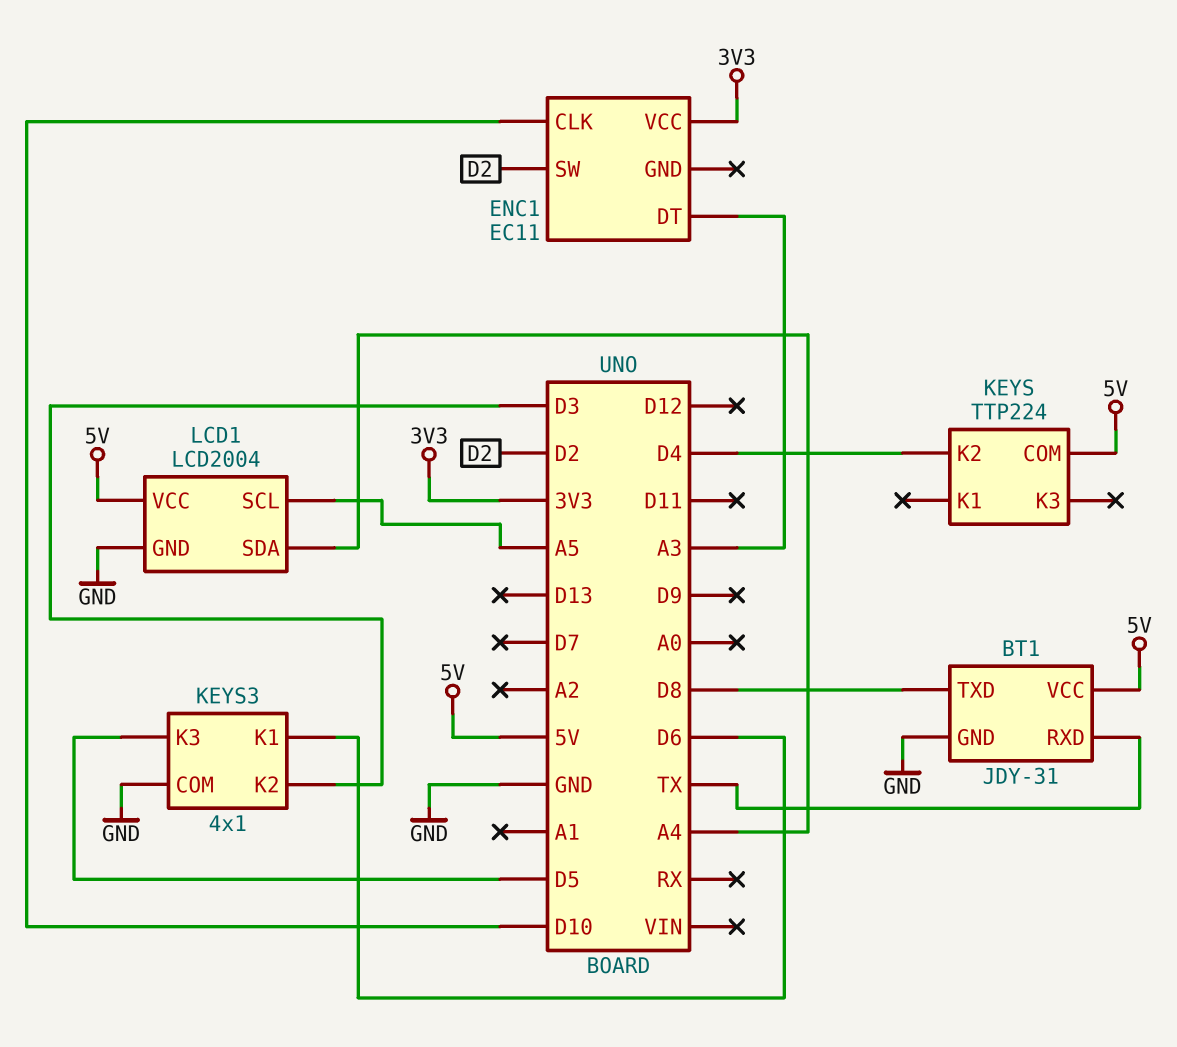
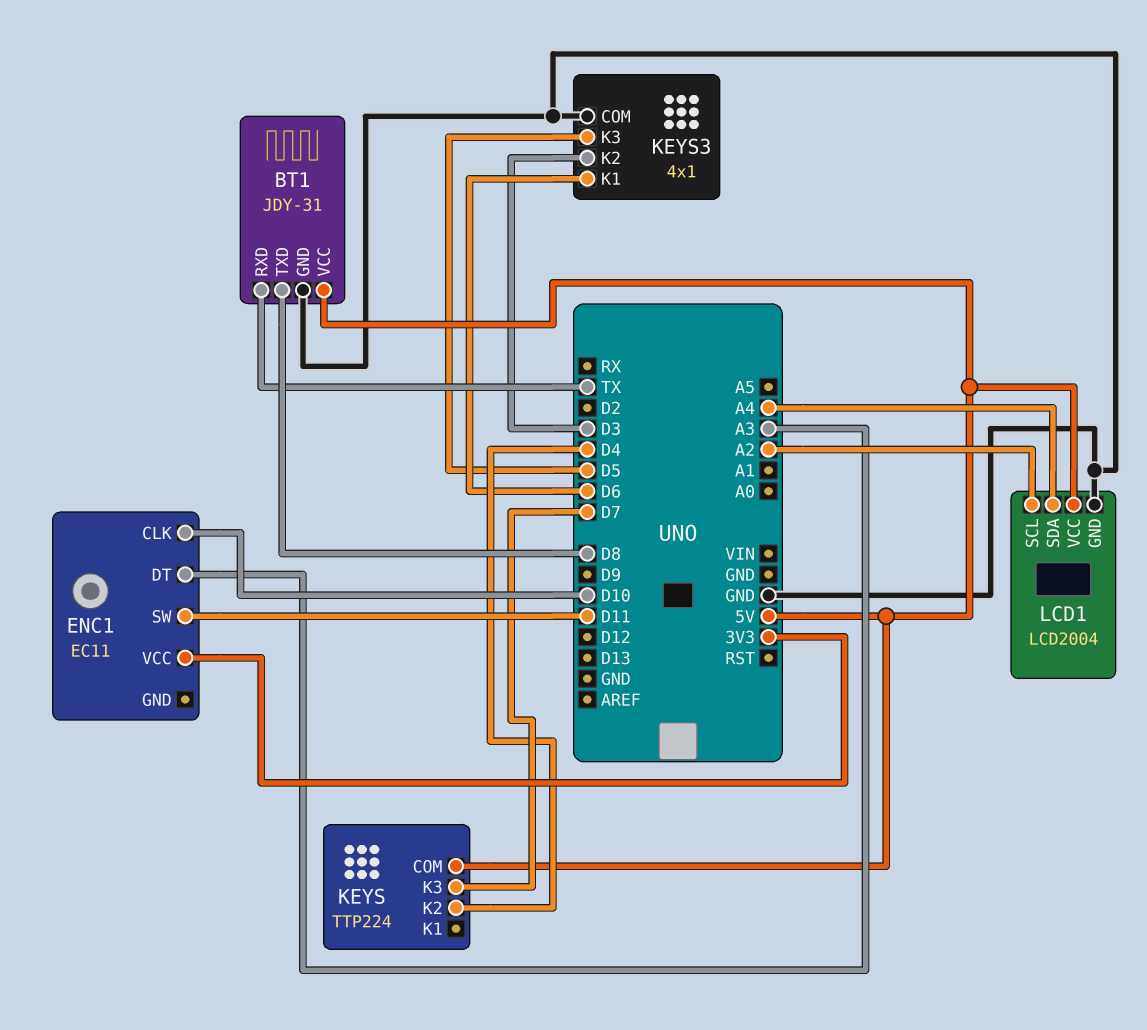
ENC1 pin SW: D2 -> D11
KEYS pin K3: none -> D7
LCD1 pin SCL: A5 -> A2

